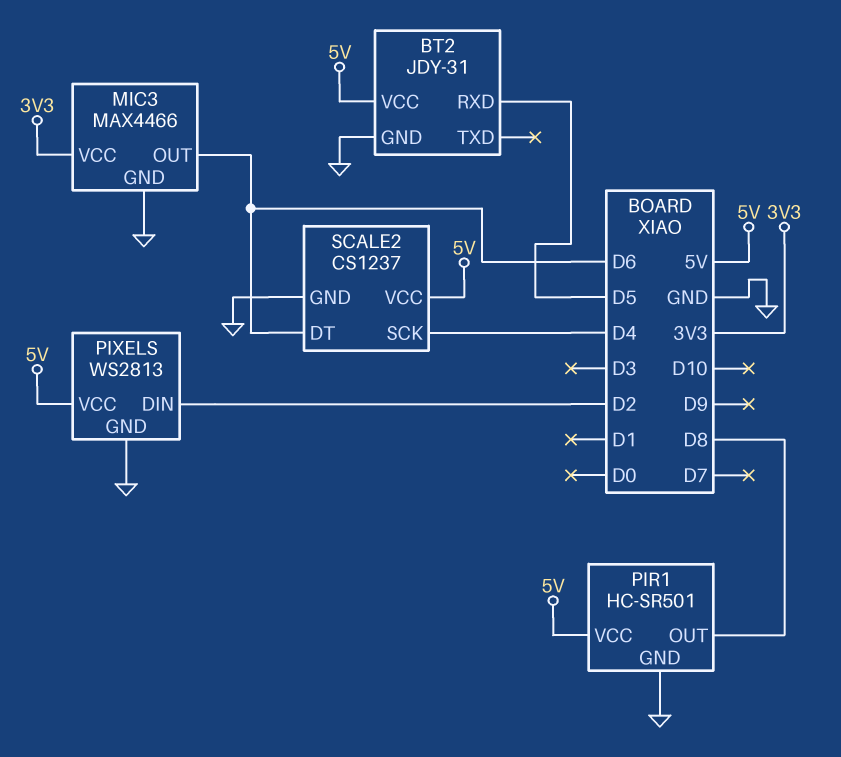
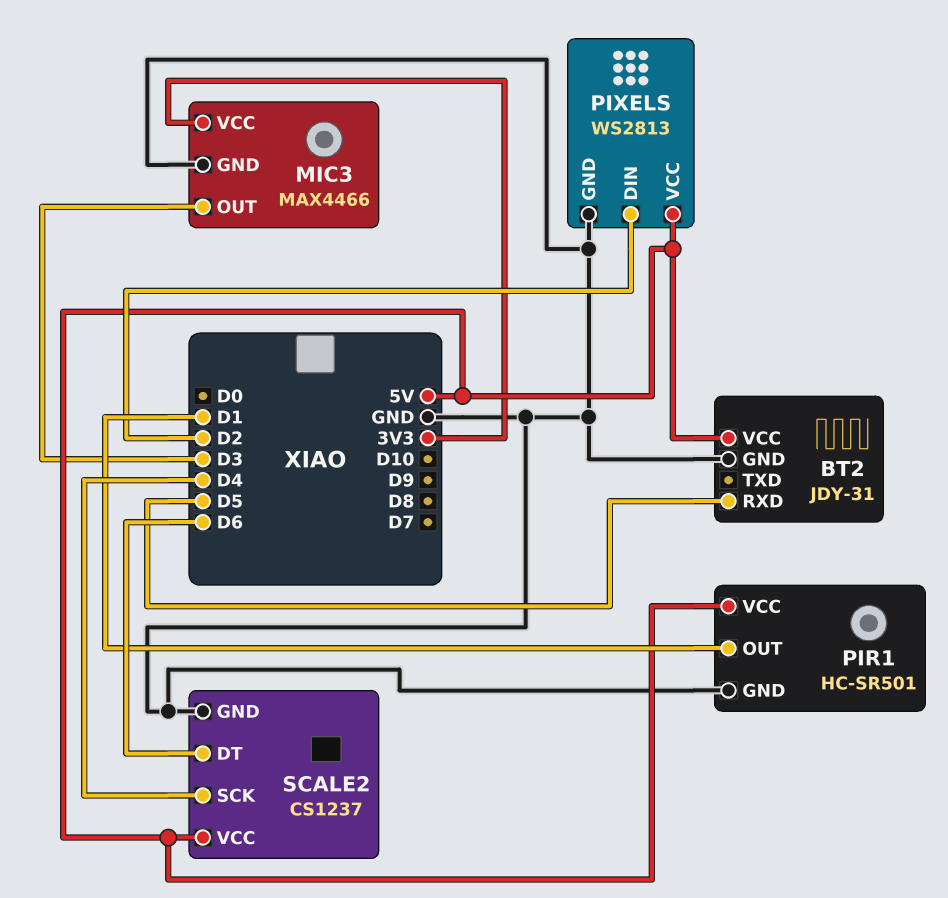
MIC3 pin OUT: D6 -> D3
PIR1 pin OUT: D8 -> D1

